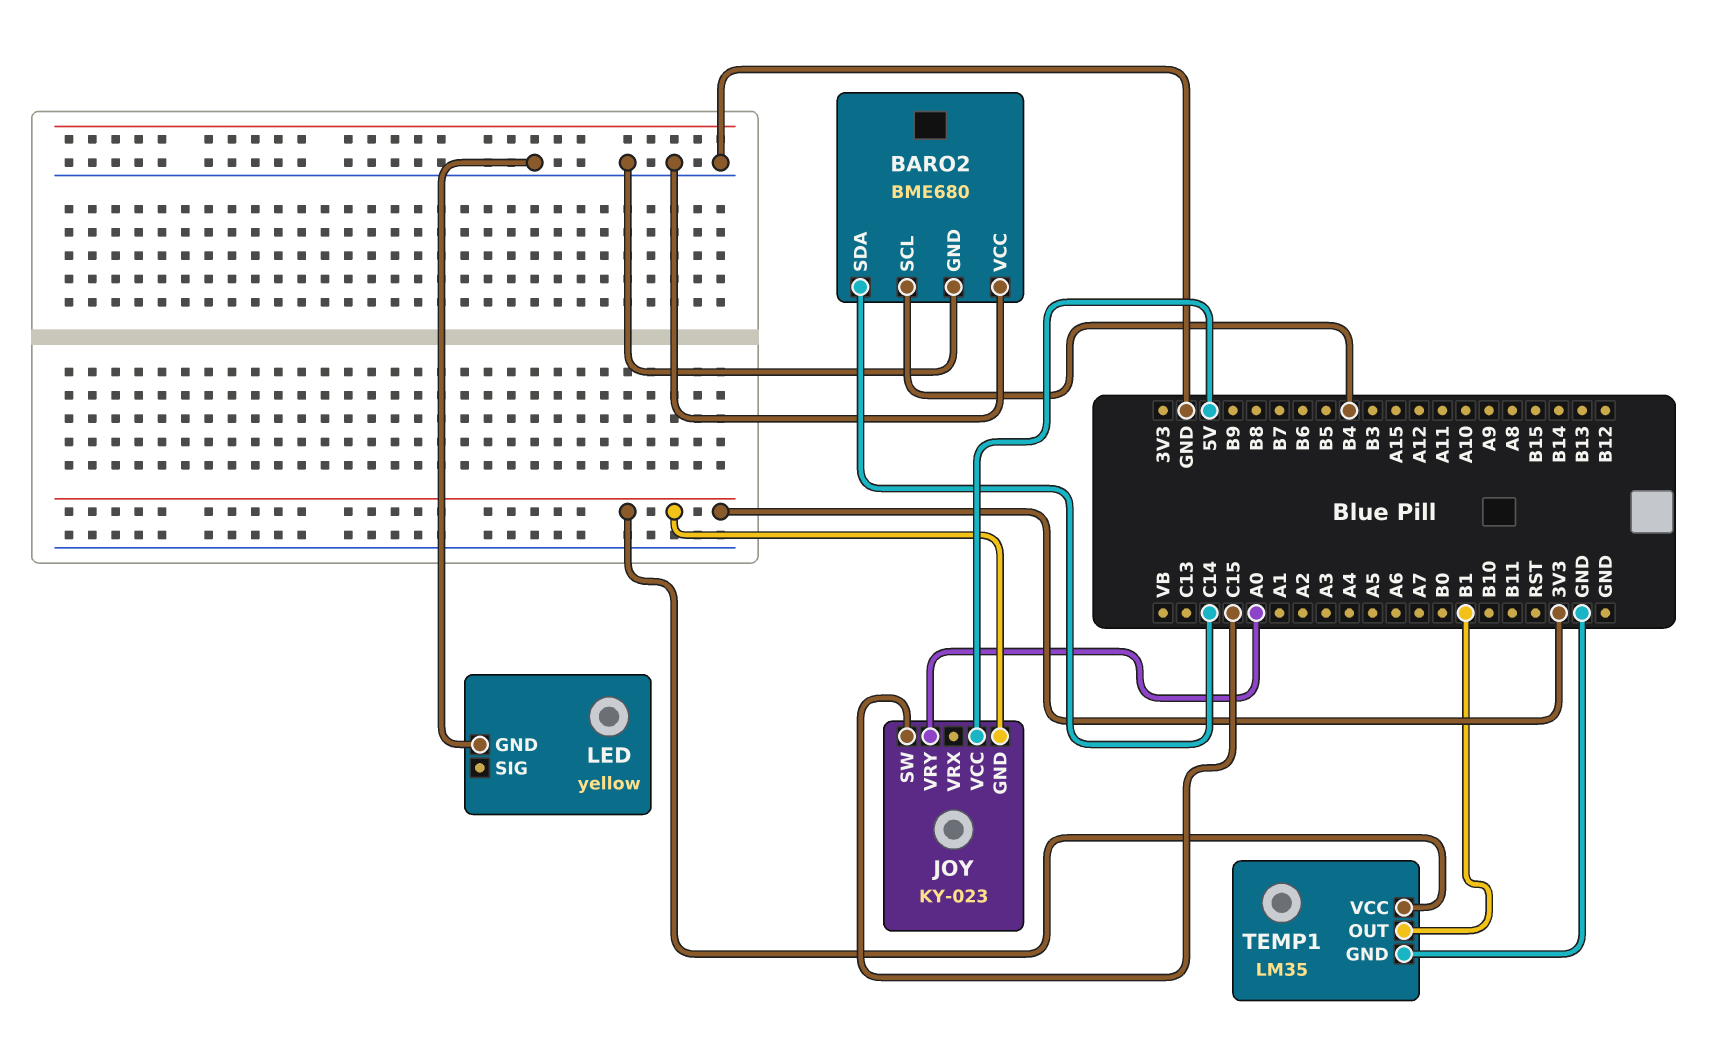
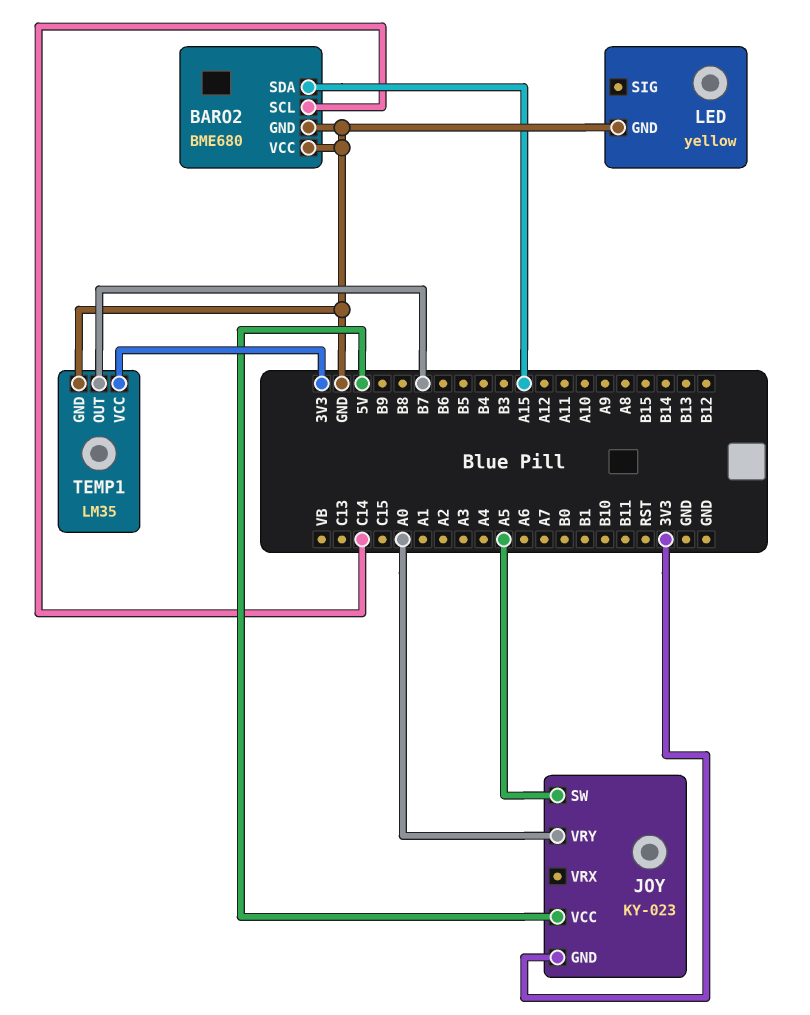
BARO2 pin SCL: B4 -> C14
BARO2 pin SDA: C14 -> A15
JOY pin SW: C15 -> A5
TEMP1 pin OUT: B1 -> B7

